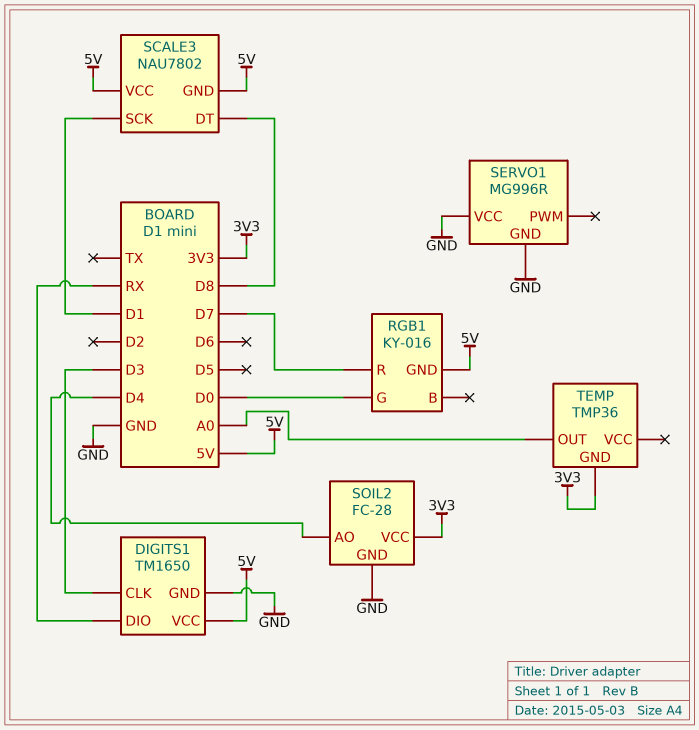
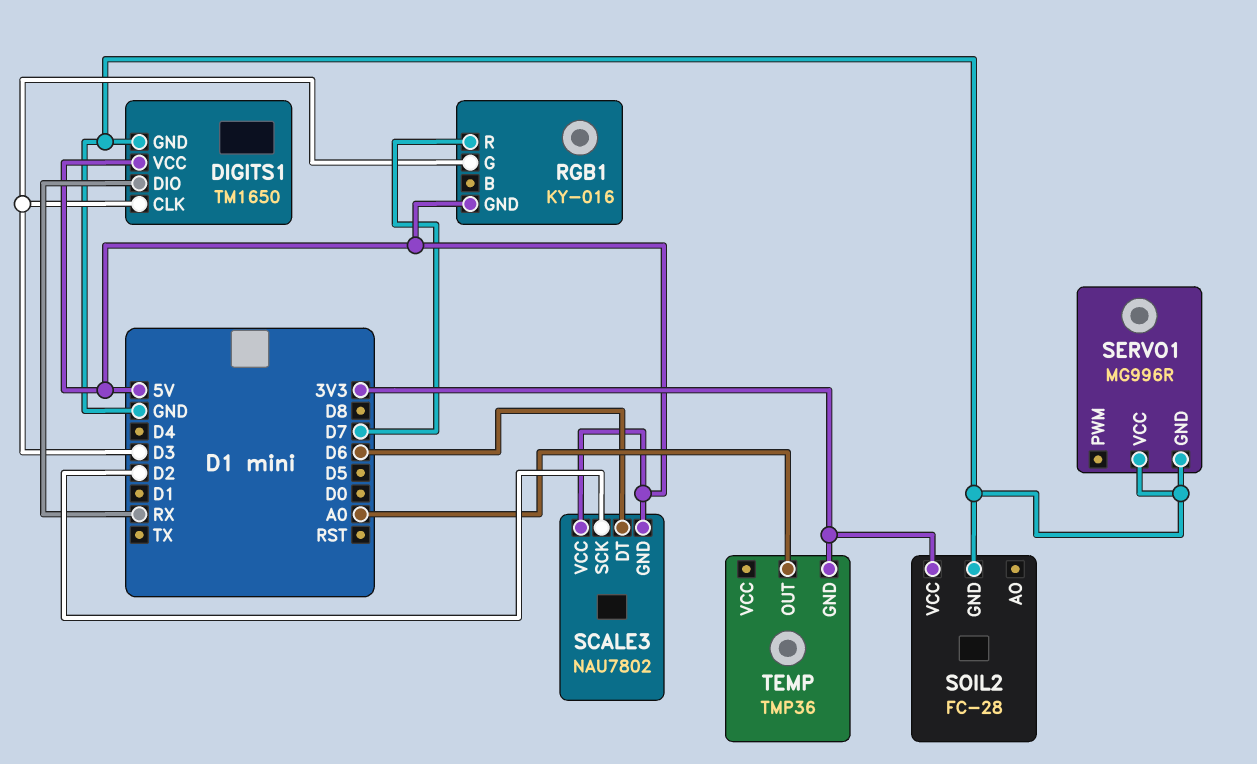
RGB1 pin G: D0 -> D3
SCALE3 pin DT: D8 -> D6
SCALE3 pin SCK: D1 -> D2
SOIL2 pin AO: D4 -> none

